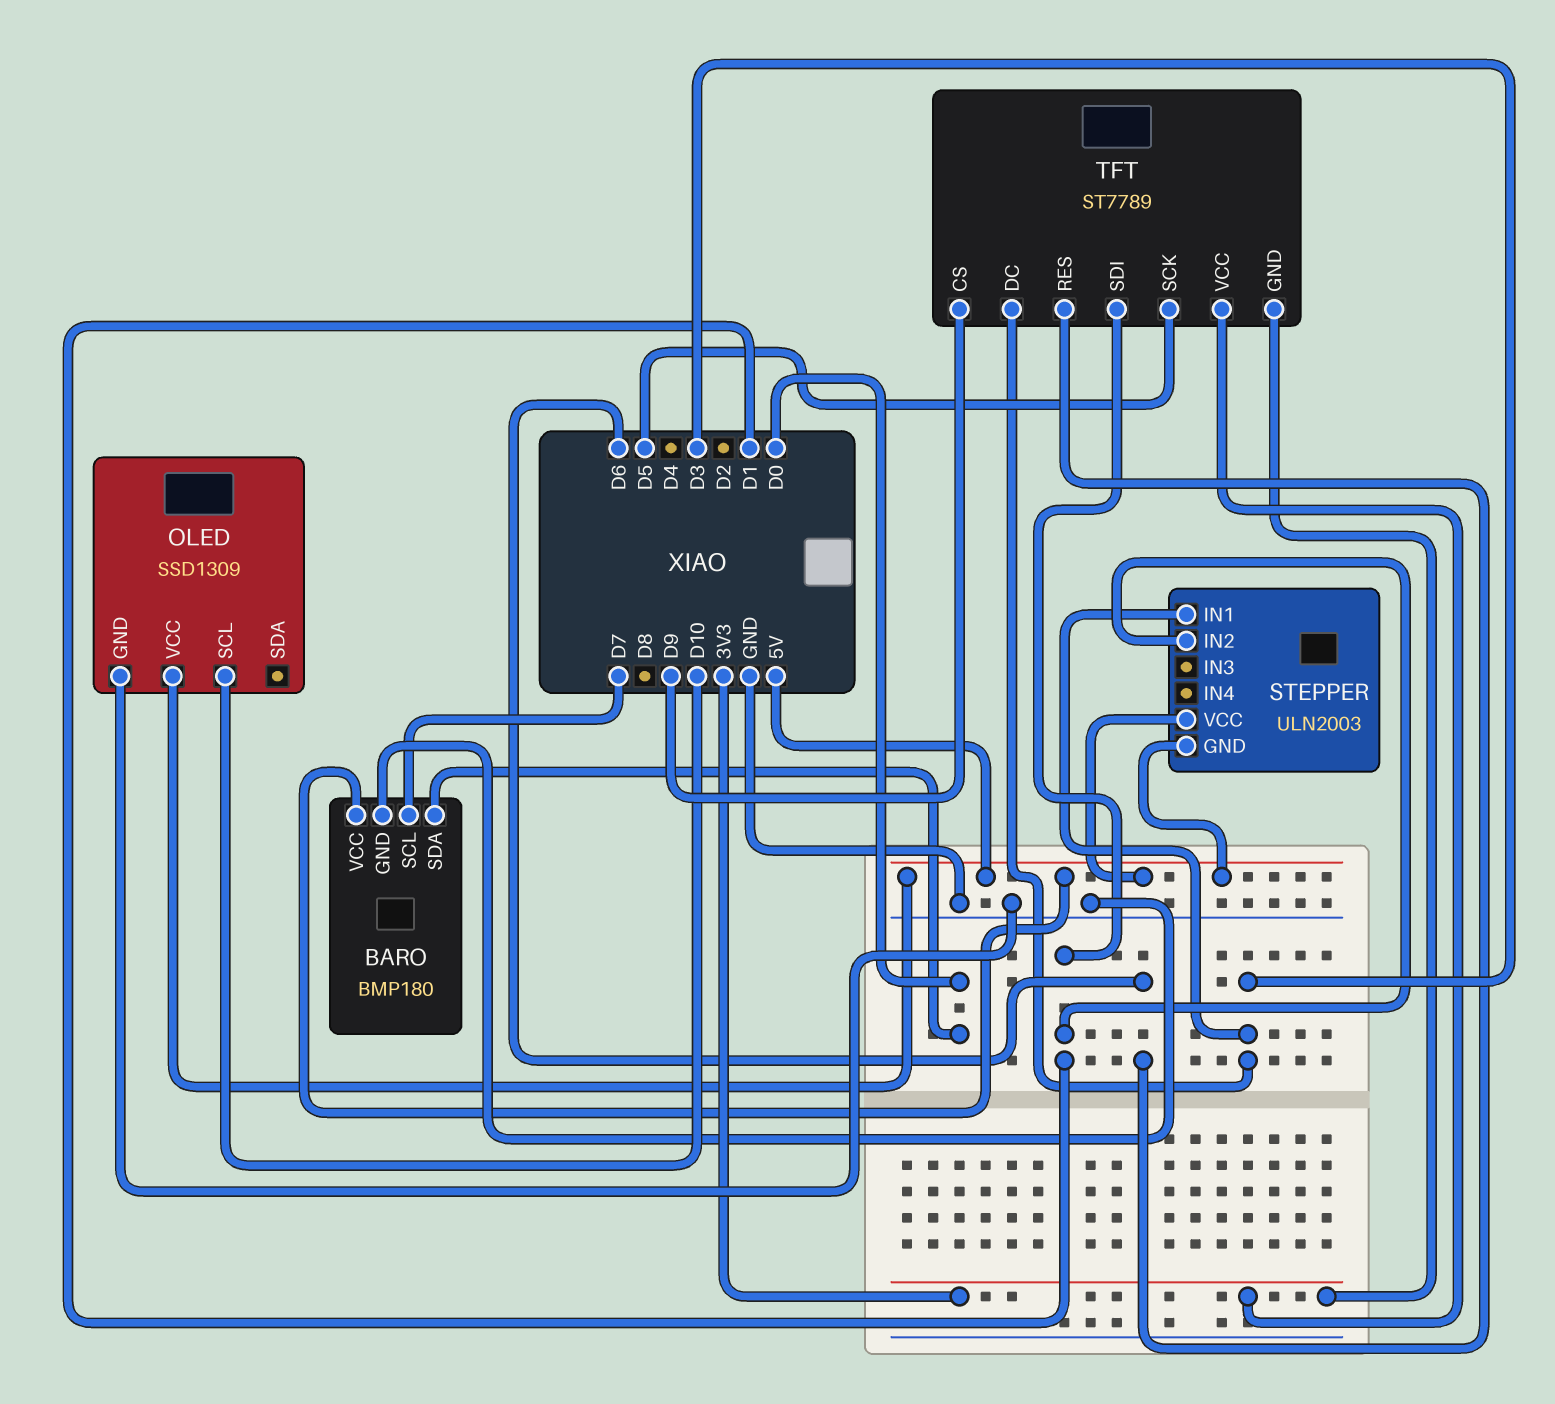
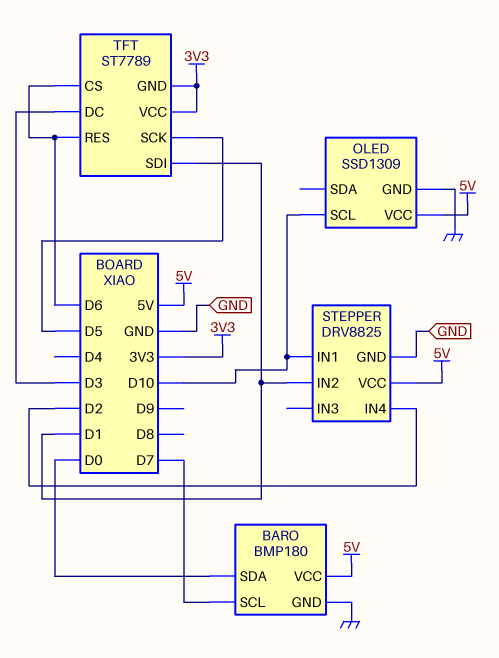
STEPPER: ULN2003 -> DRV8825
STEPPER pin GND: 5V -> GND
STEPPER pin IN1: D3 -> D10
STEPPER pin IN4: none -> D2
TFT pin CS: D9 -> D6

